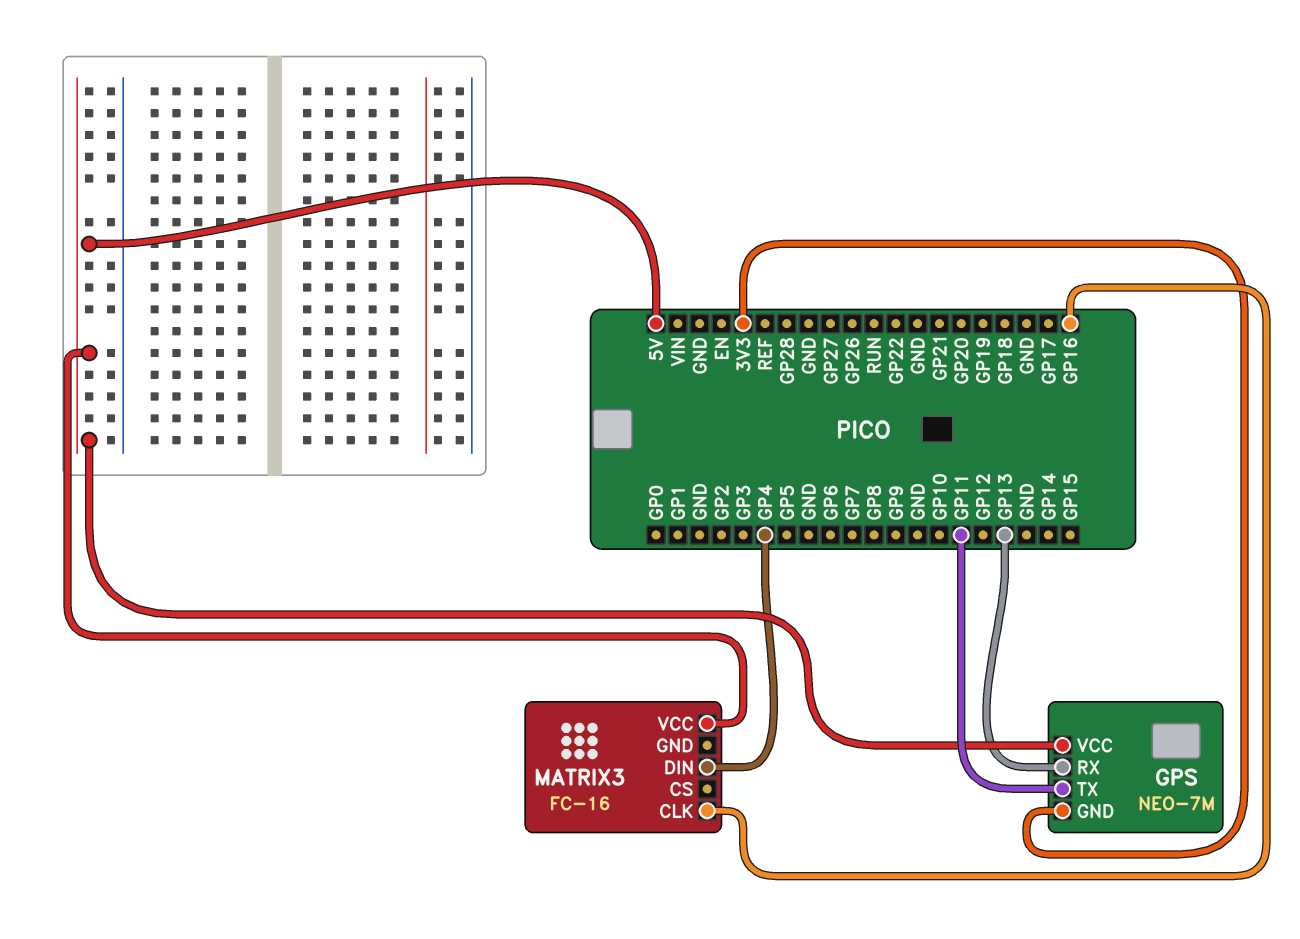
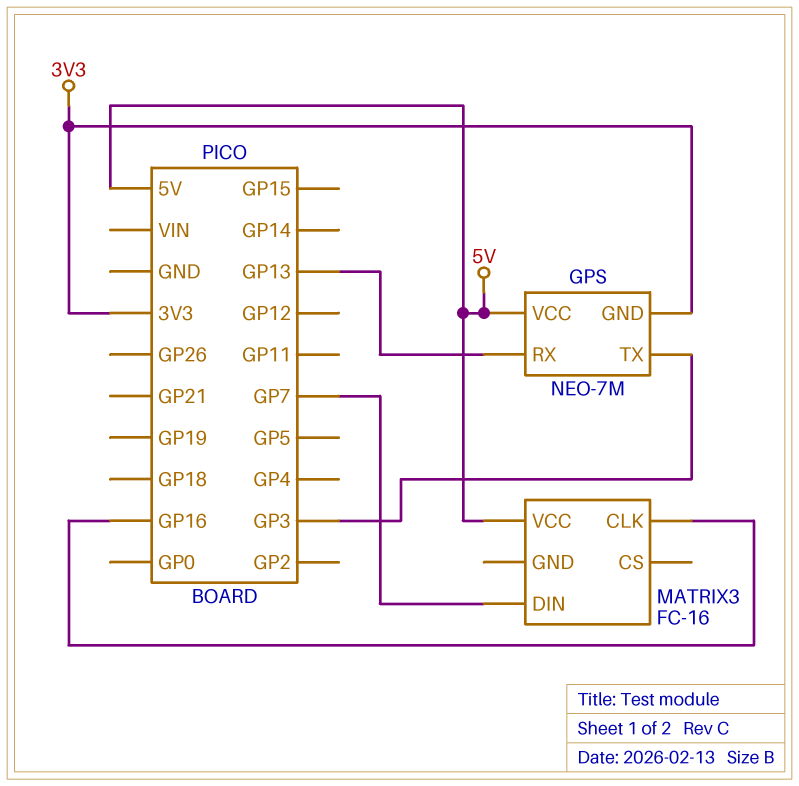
GPS pin TX: GP11 -> GP3
MATRIX3 pin DIN: GP4 -> GP7

